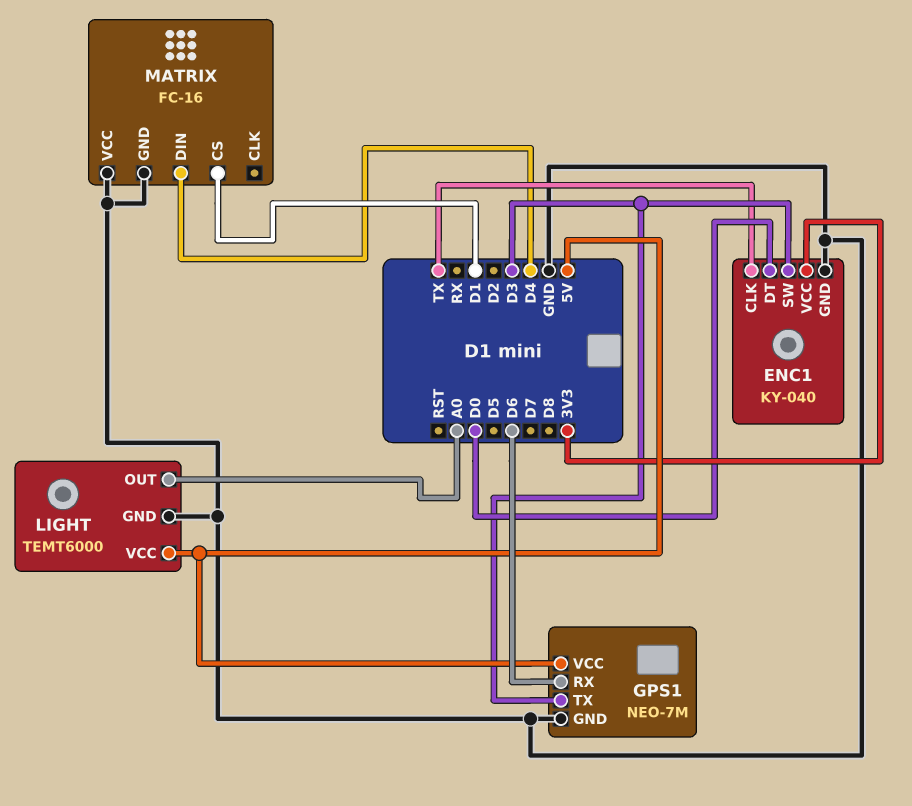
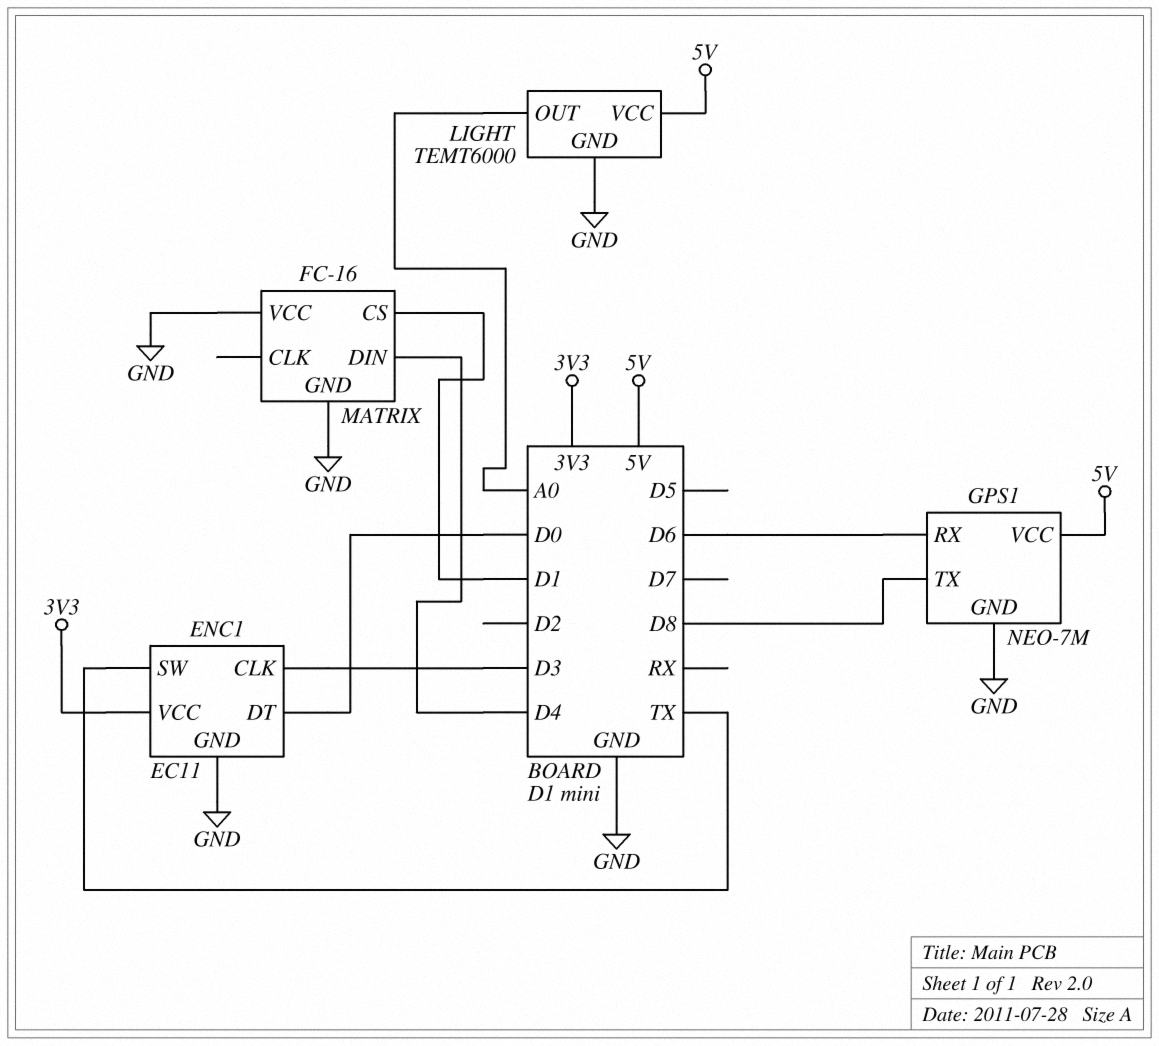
ENC1: KY-040 -> EC11
ENC1 pin CLK: TX -> D3
ENC1 pin SW: D3 -> TX
GPS1 pin TX: D3 -> D8

